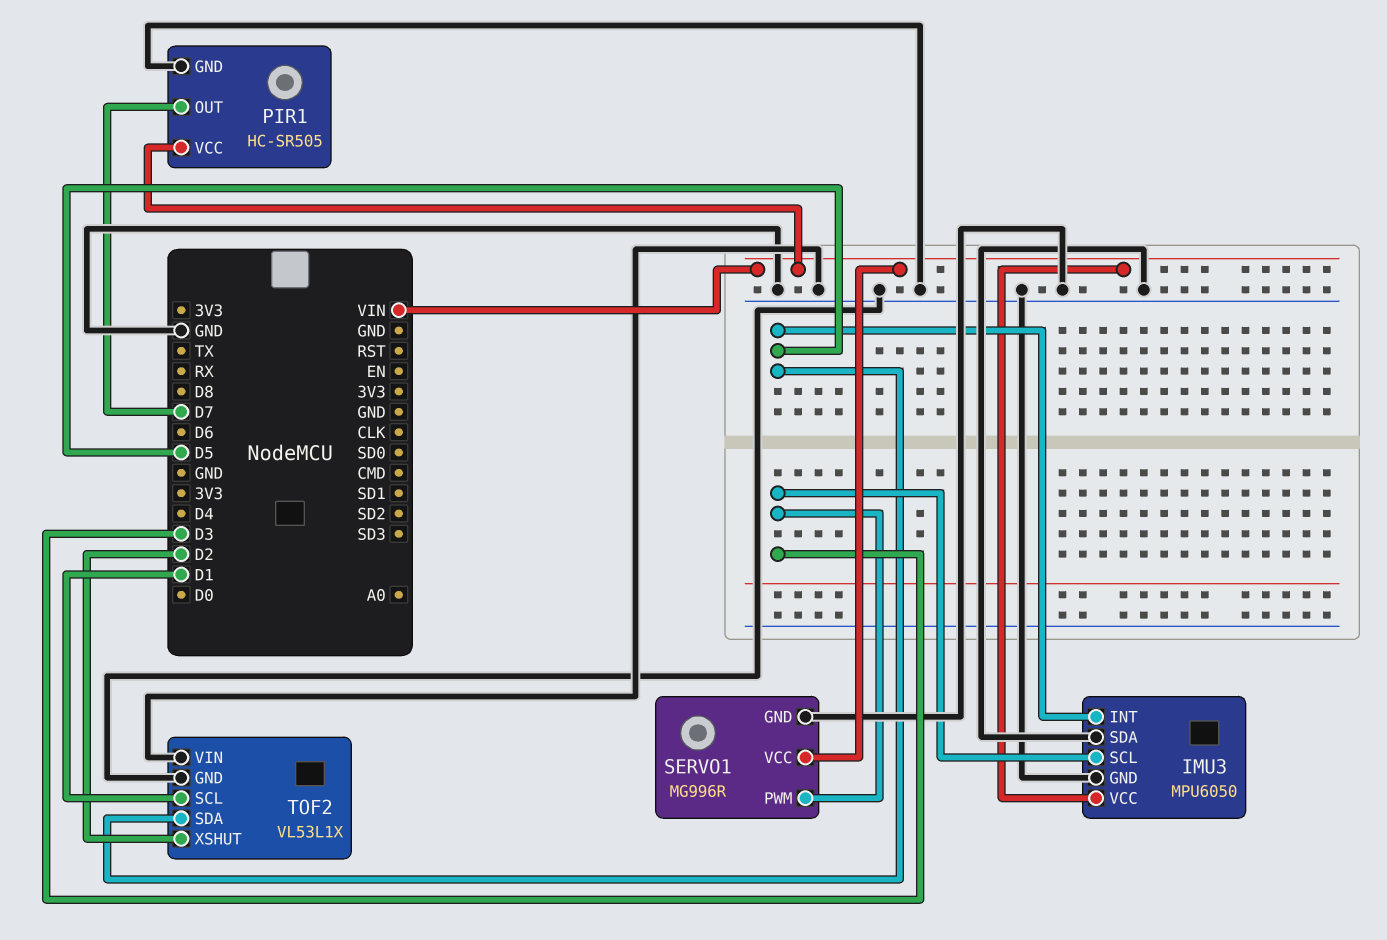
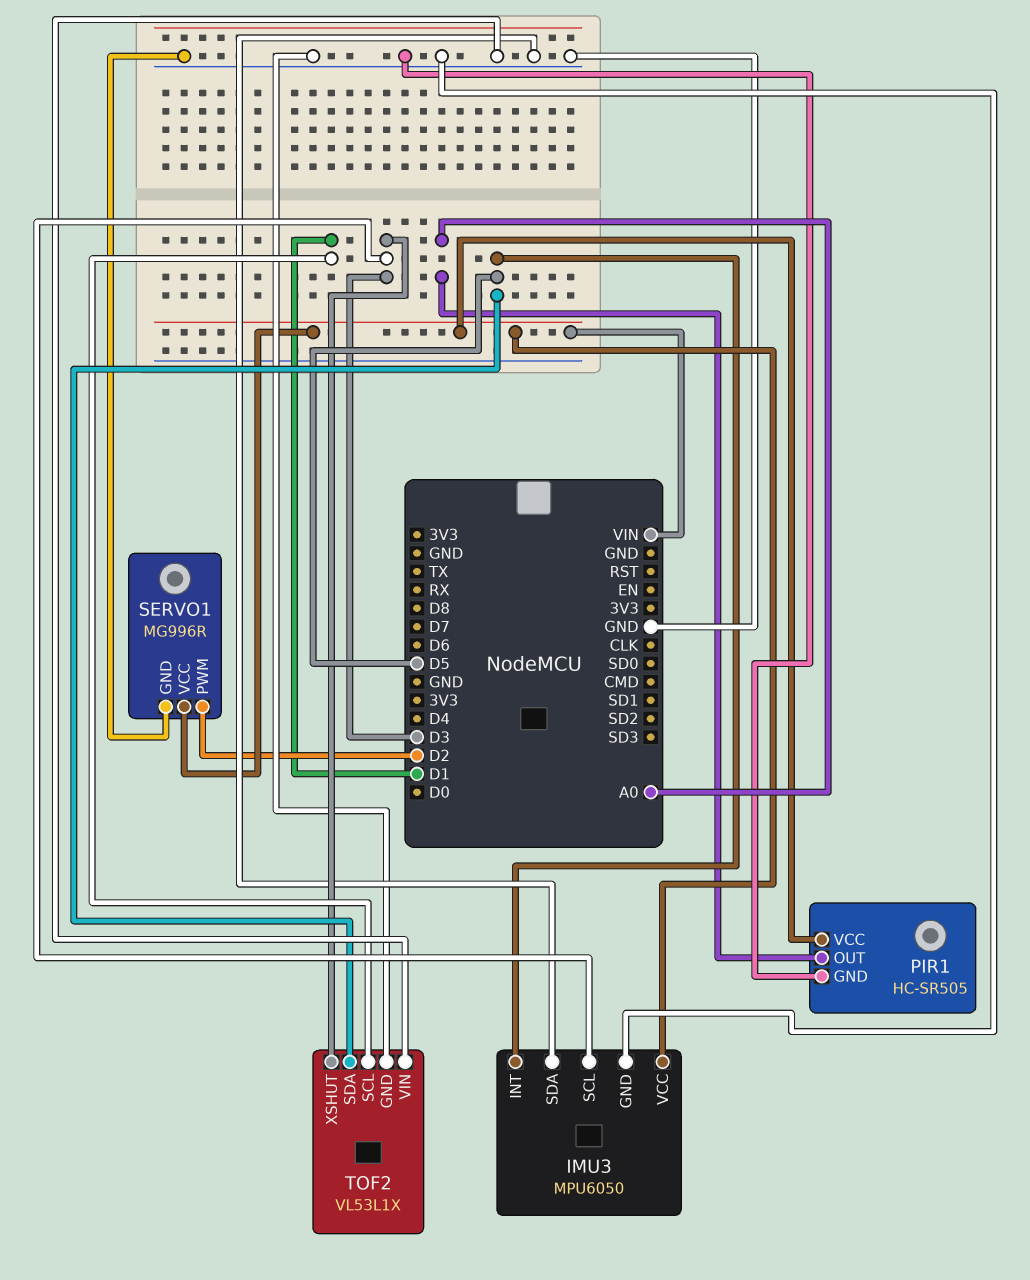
PIR1 pin OUT: D7 -> A0
SERVO1 pin PWM: D3 -> D2
TOF2 pin XSHUT: D2 -> D3

